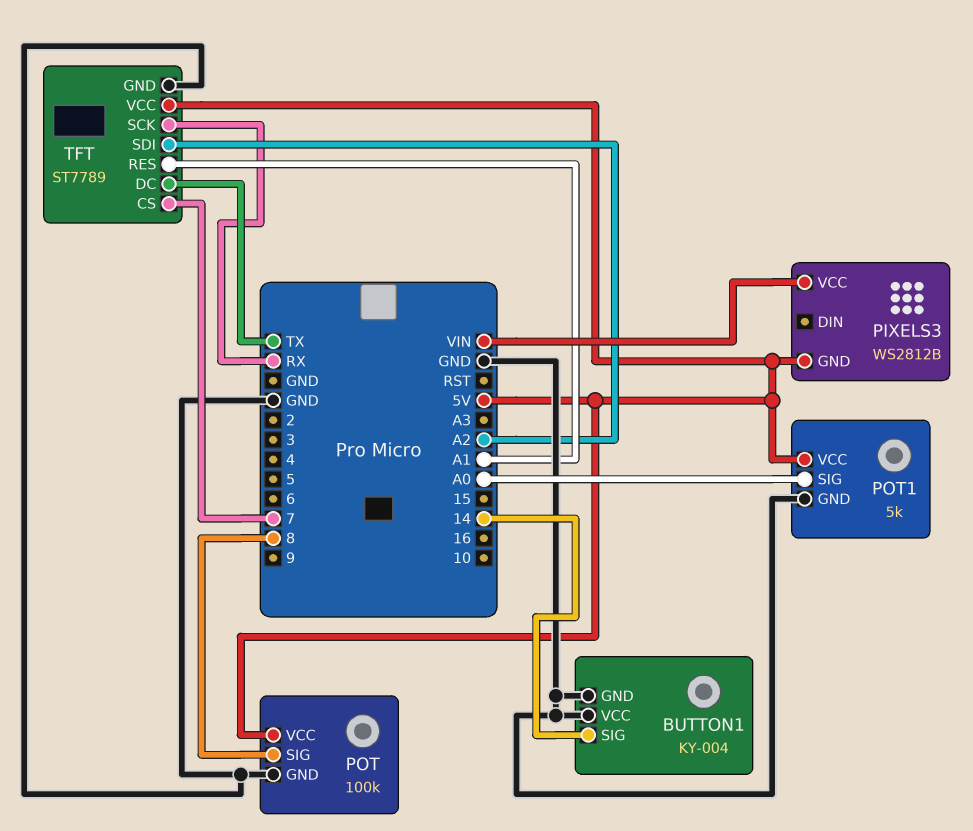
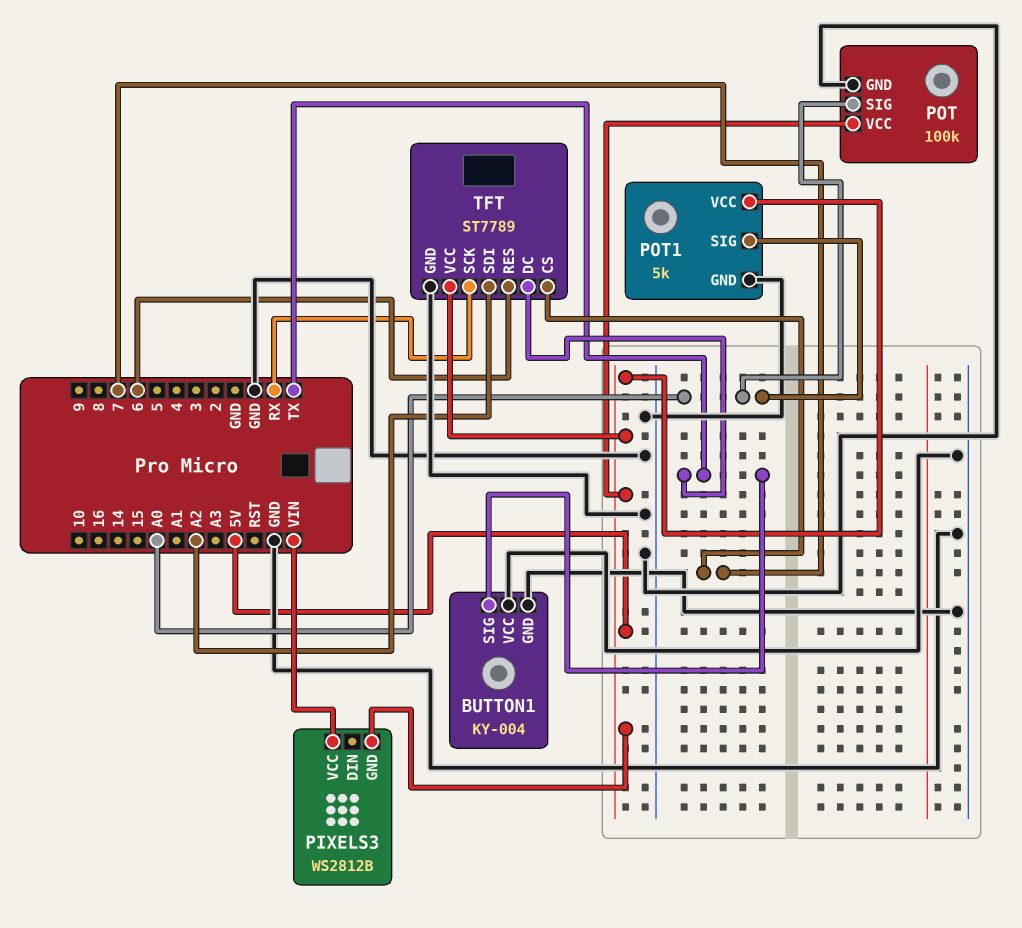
BUTTON1 pin SIG: 14 -> TX
POT pin SIG: 8 -> A0
TFT pin RES: A1 -> 6

